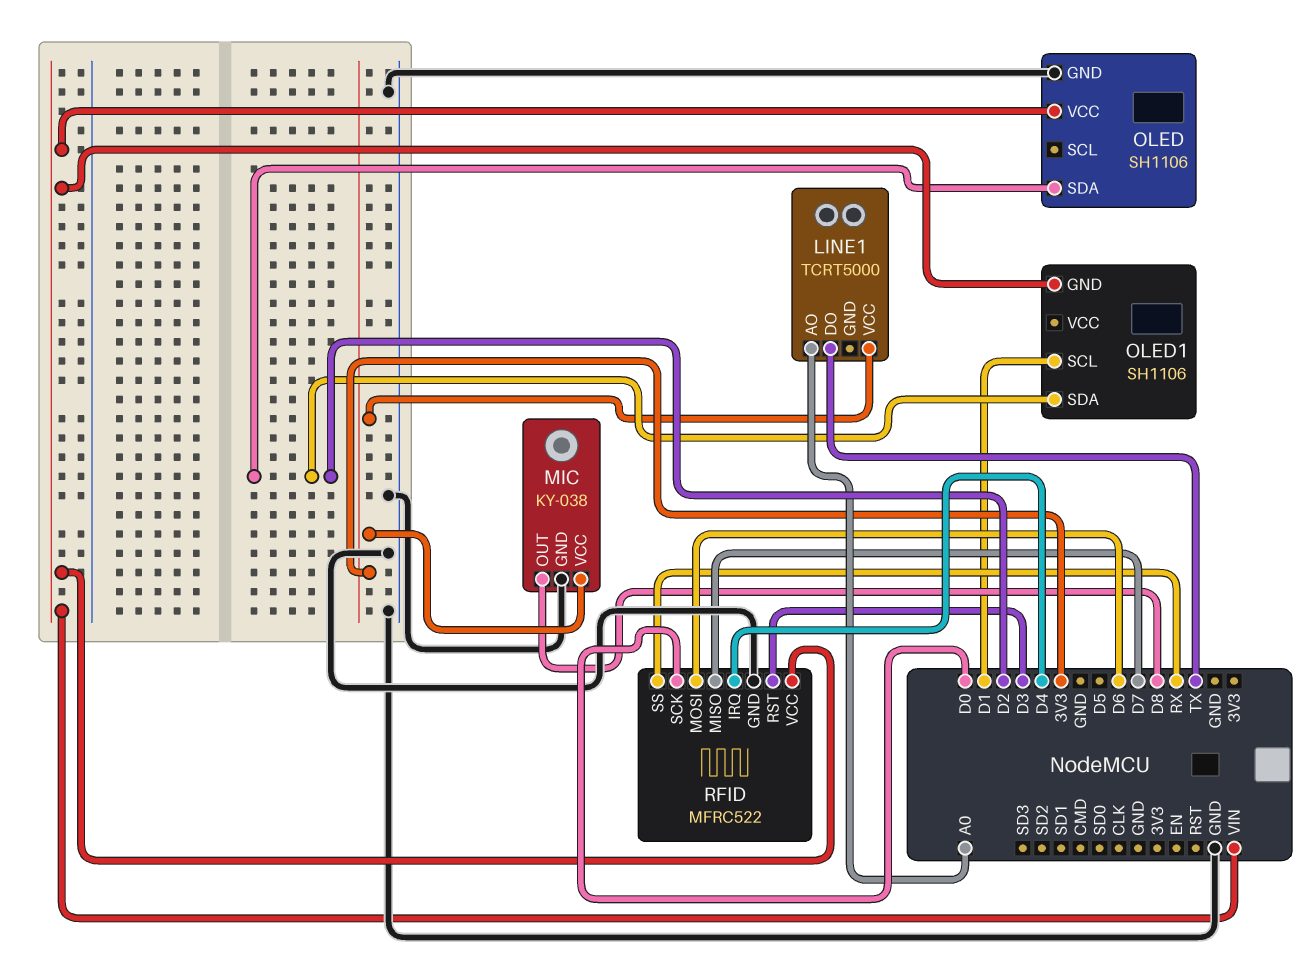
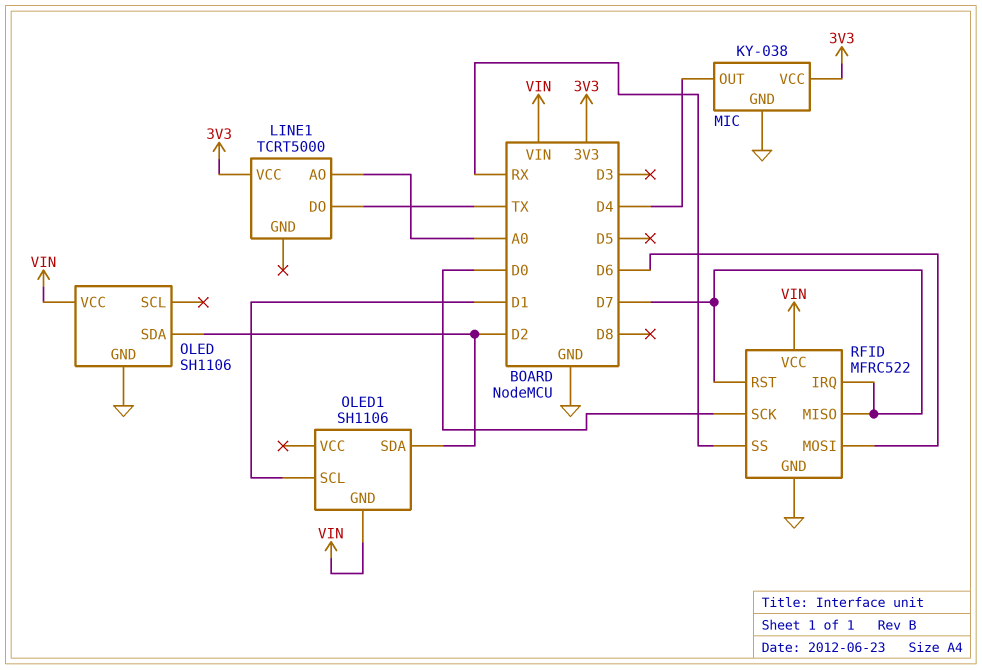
MIC pin OUT: D8 -> D4
RFID pin IRQ: D4 -> D7
RFID pin RST: D3 -> D7

